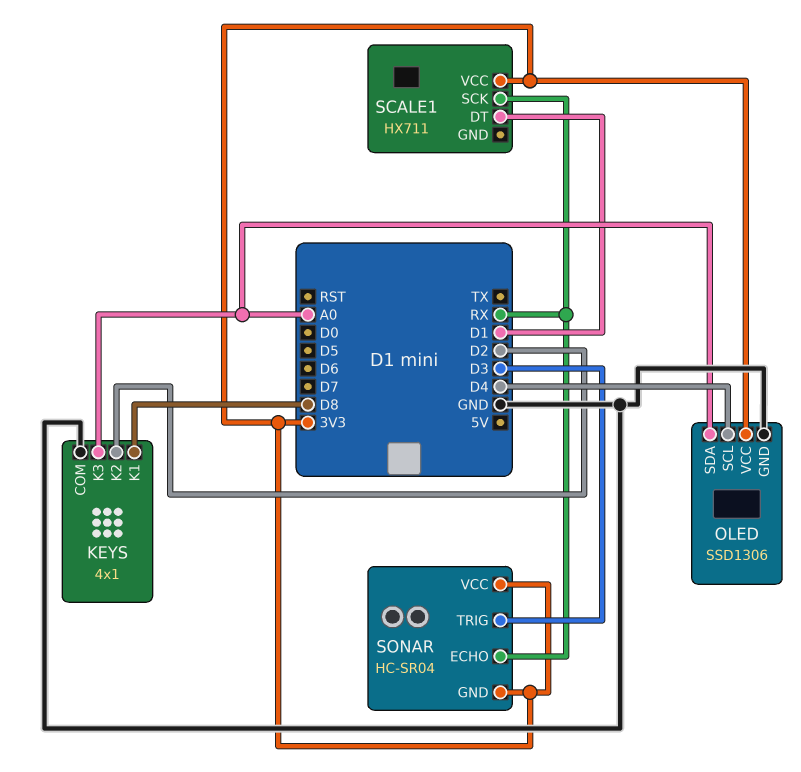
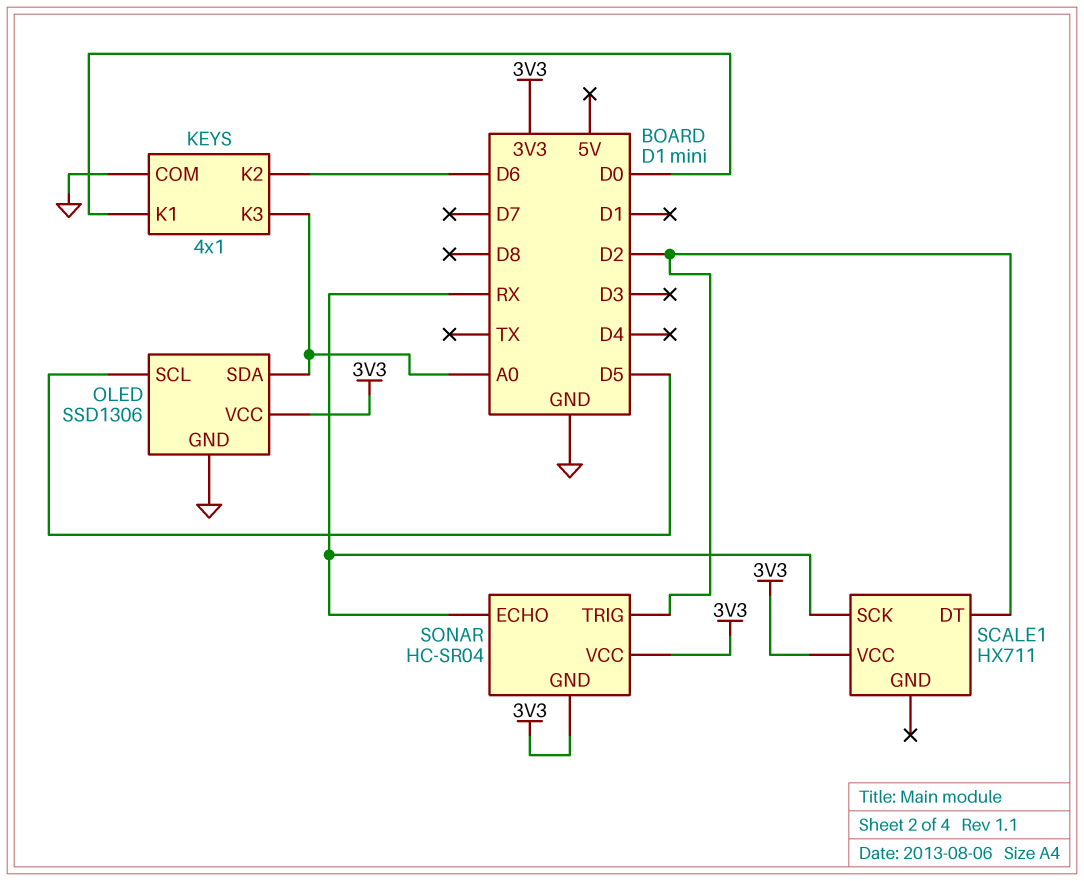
KEYS pin K1: D8 -> D0
KEYS pin K2: D2 -> D6
OLED pin SCL: D4 -> D5
SCALE1 pin DT: D1 -> D2
SONAR pin TRIG: D3 -> D2

